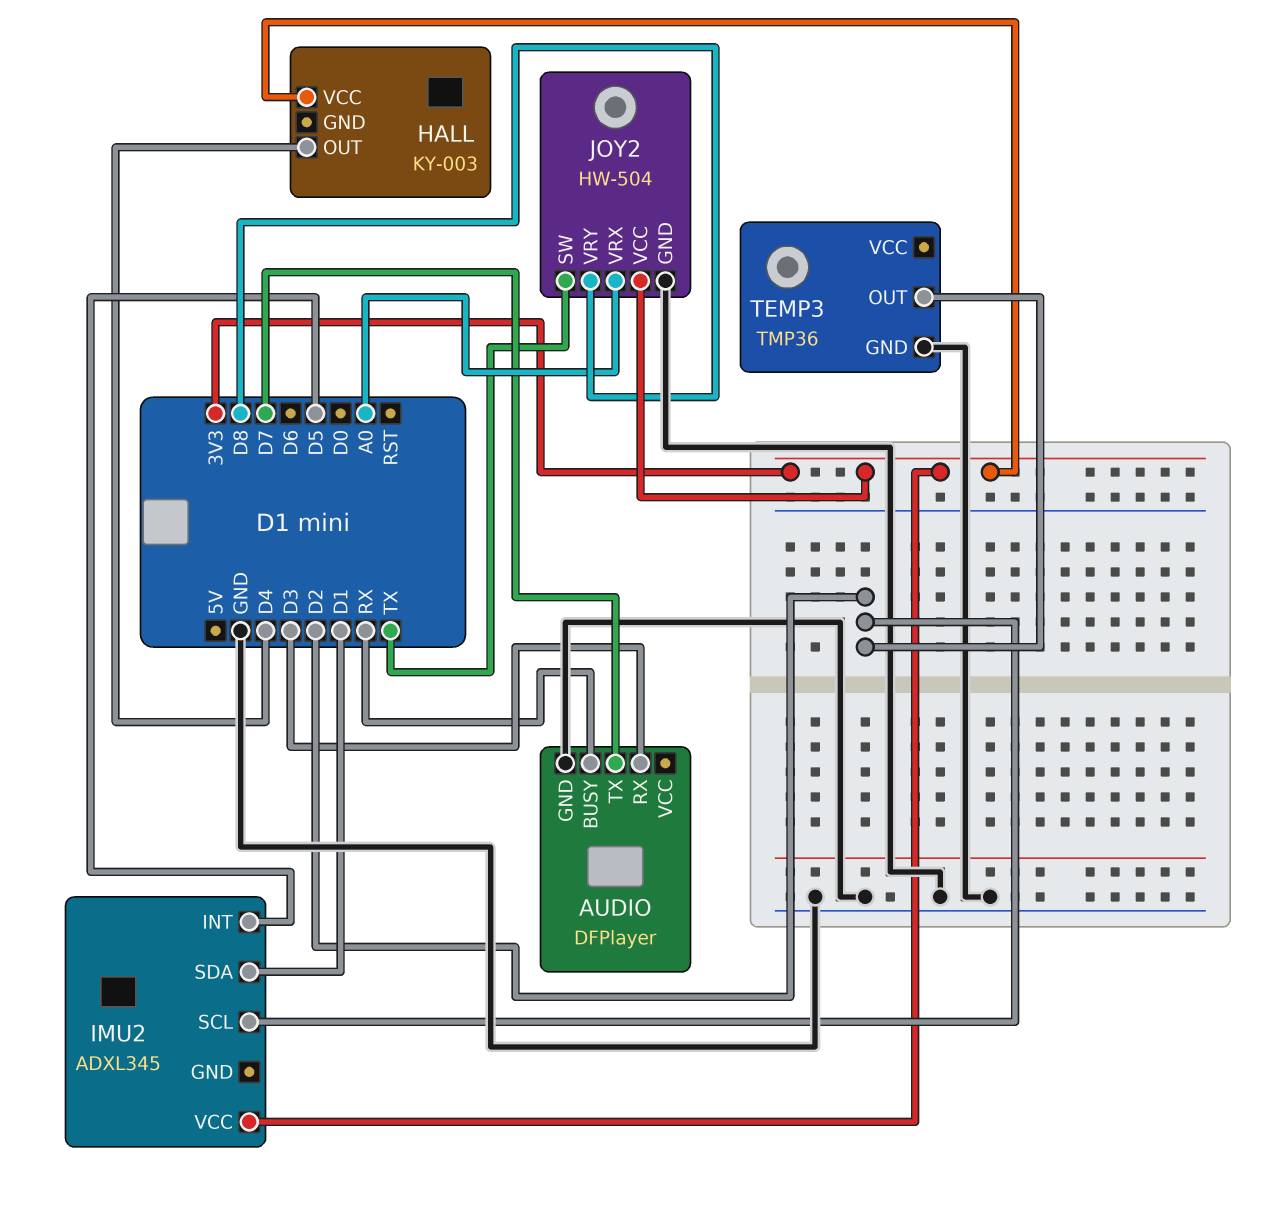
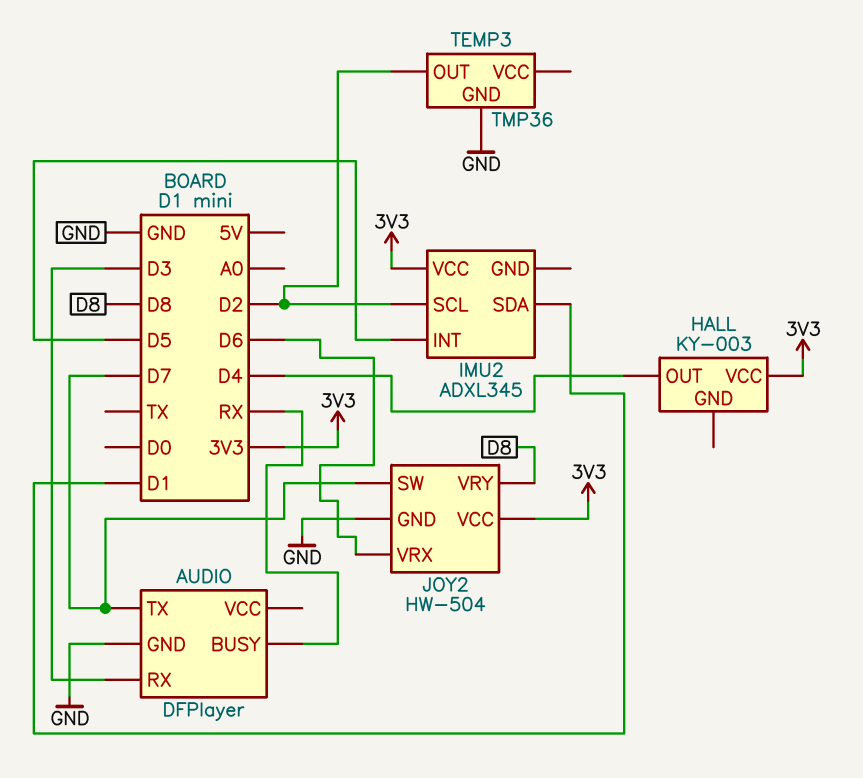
JOY2 pin SW: TX -> D7
JOY2 pin VRX: A0 -> D6

